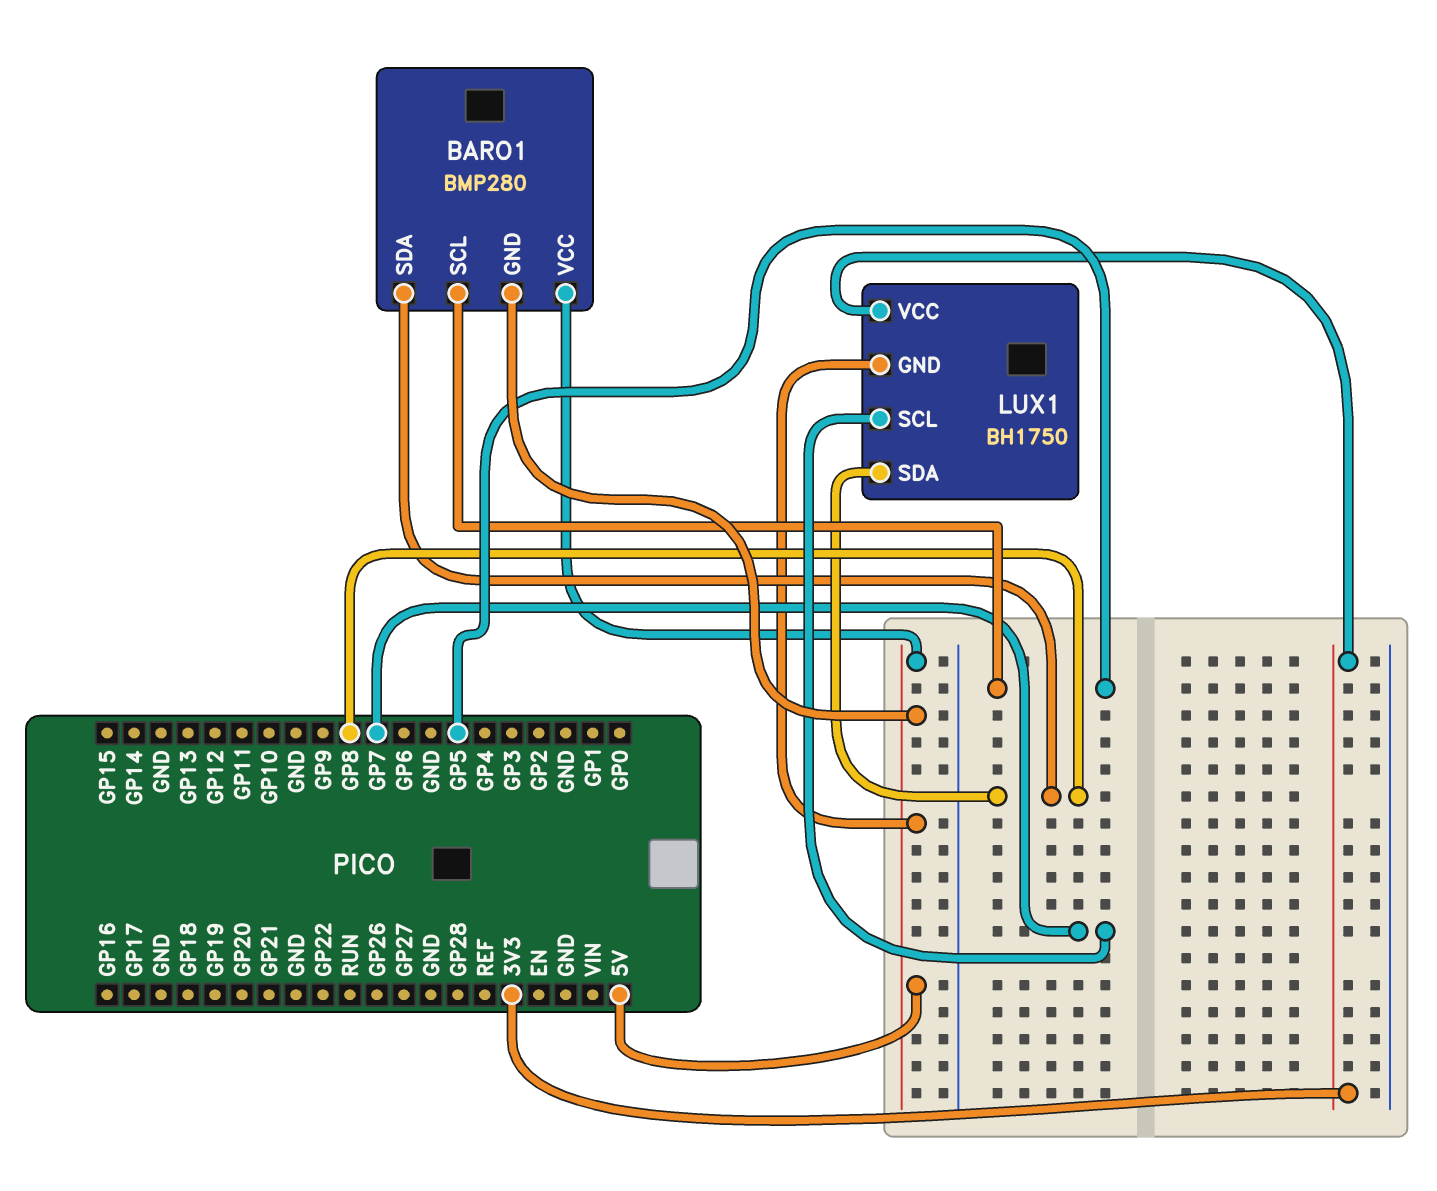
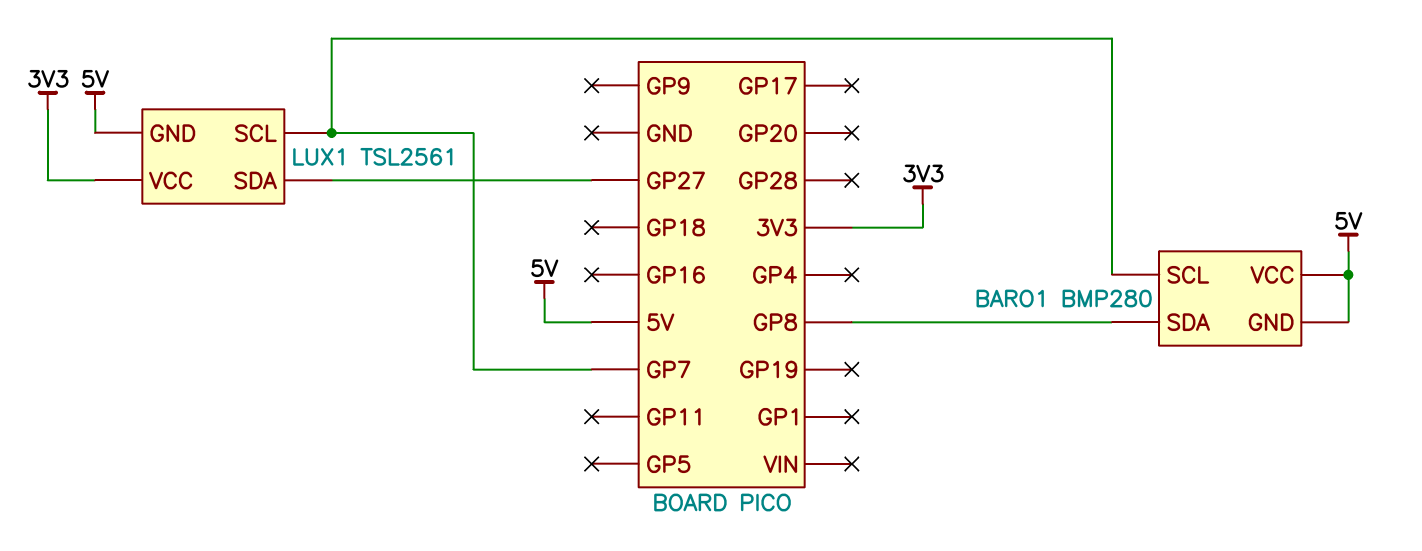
BARO1 pin SCL: GP5 -> GP7
LUX1: BH1750 -> TSL2561
LUX1 pin SDA: GP8 -> GP27

